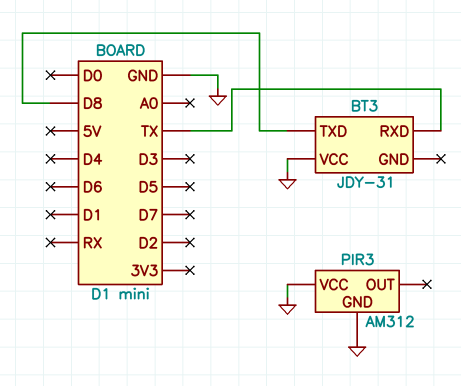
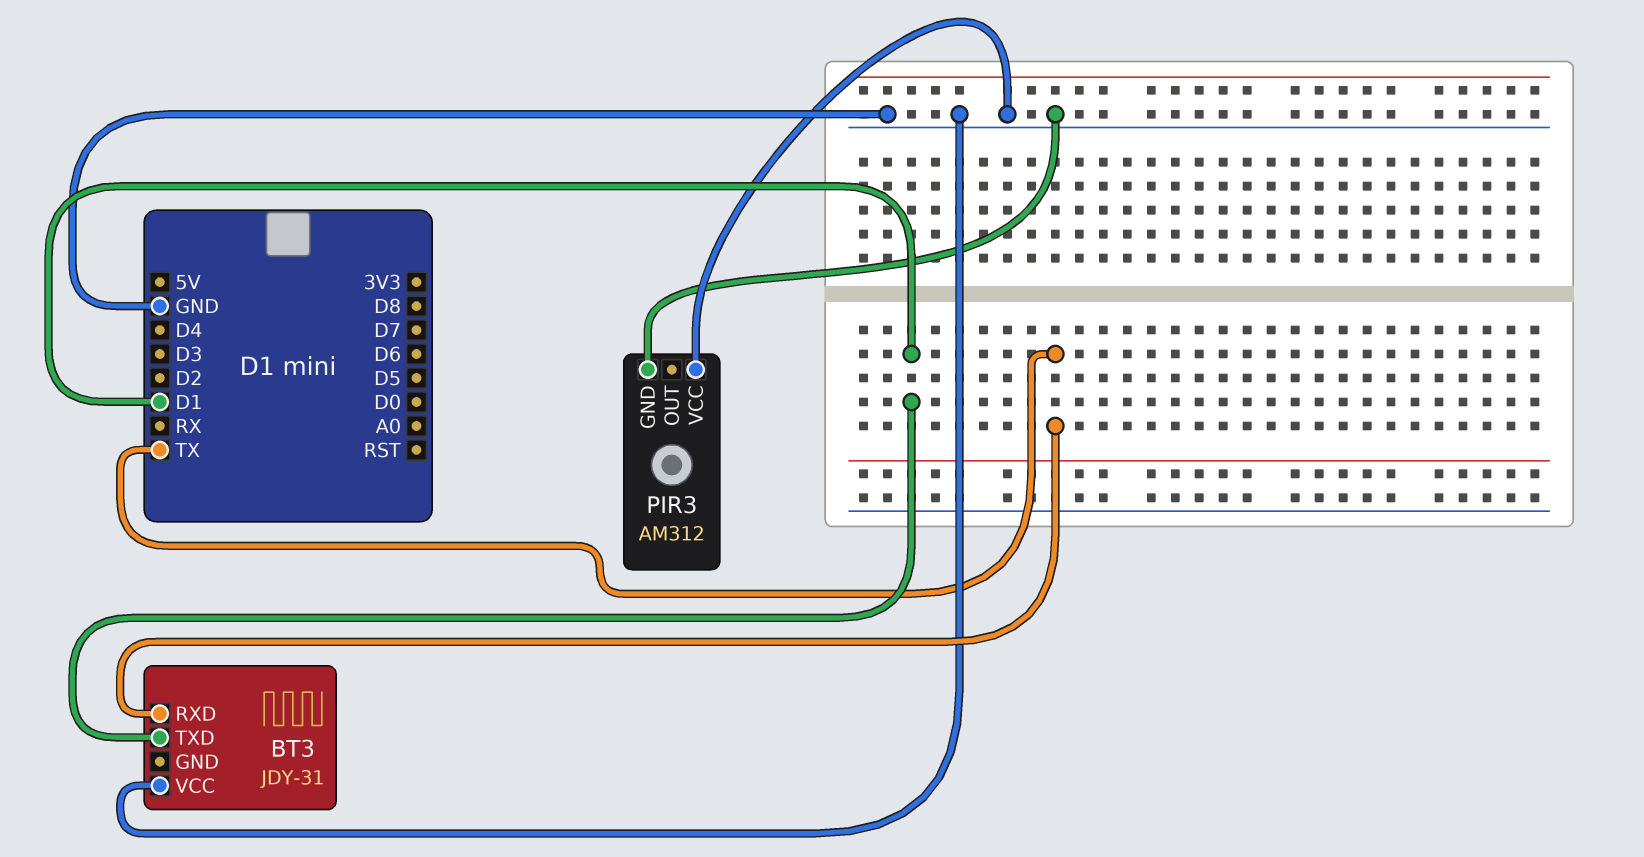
BT3 pin TXD: D8 -> D1

